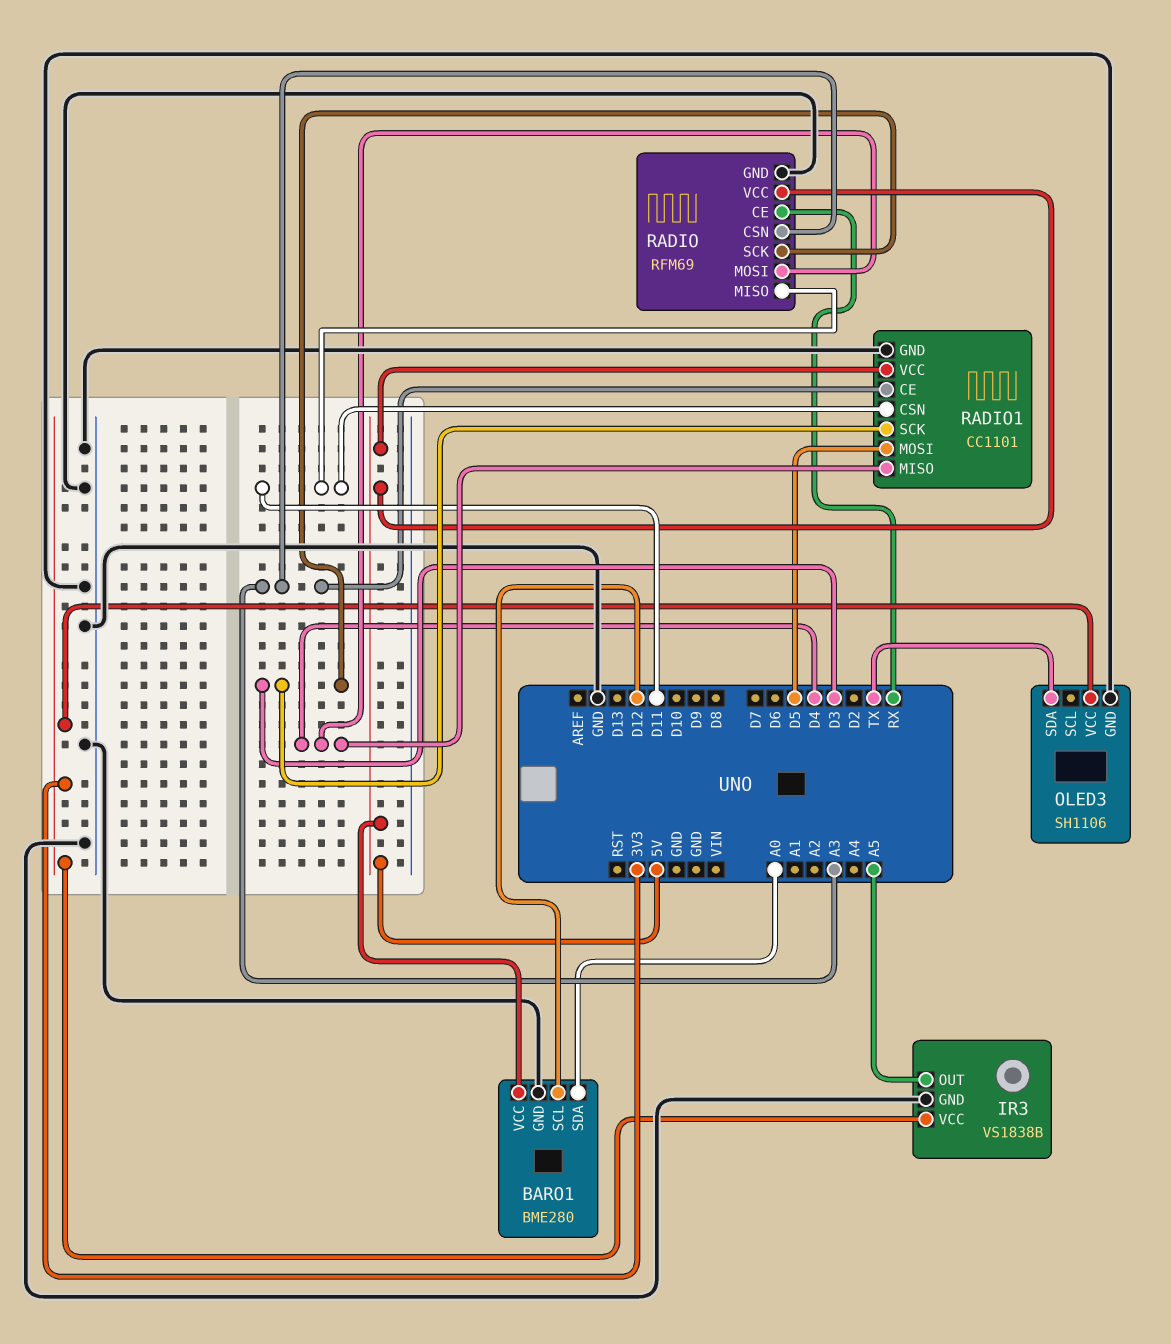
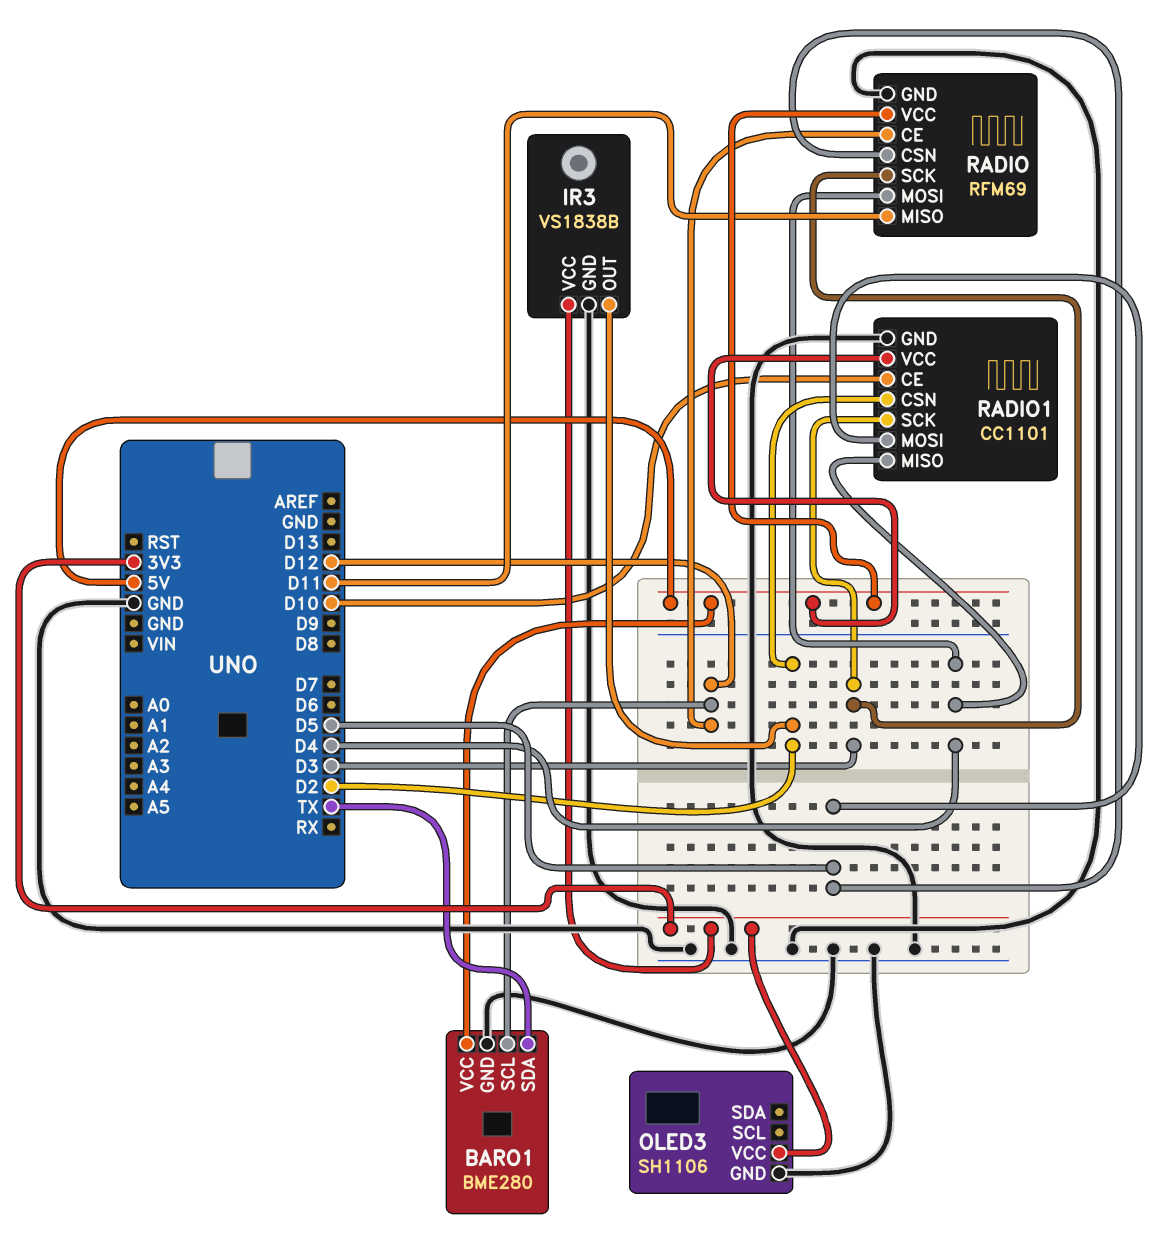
BARO1 pin SDA: A0 -> TX
IR3 pin OUT: A5 -> D2
OLED3 pin SDA: TX -> none
RADIO pin CE: RX -> D12
RADIO pin CSN: A3 -> D5
RADIO1 pin CE: A3 -> D10
RADIO1 pin CSN: D11 -> D2

